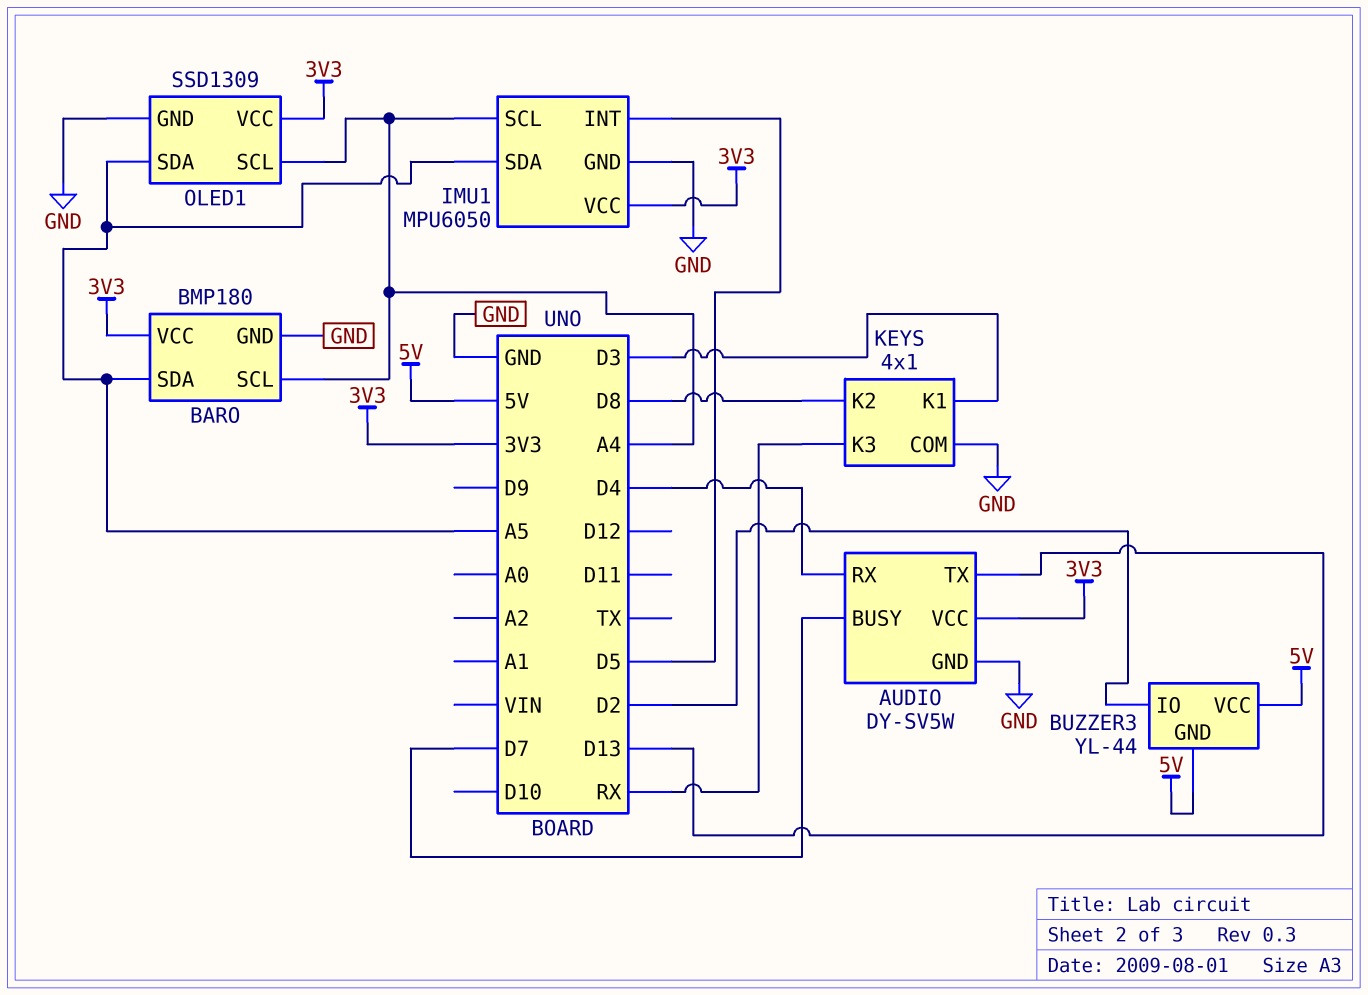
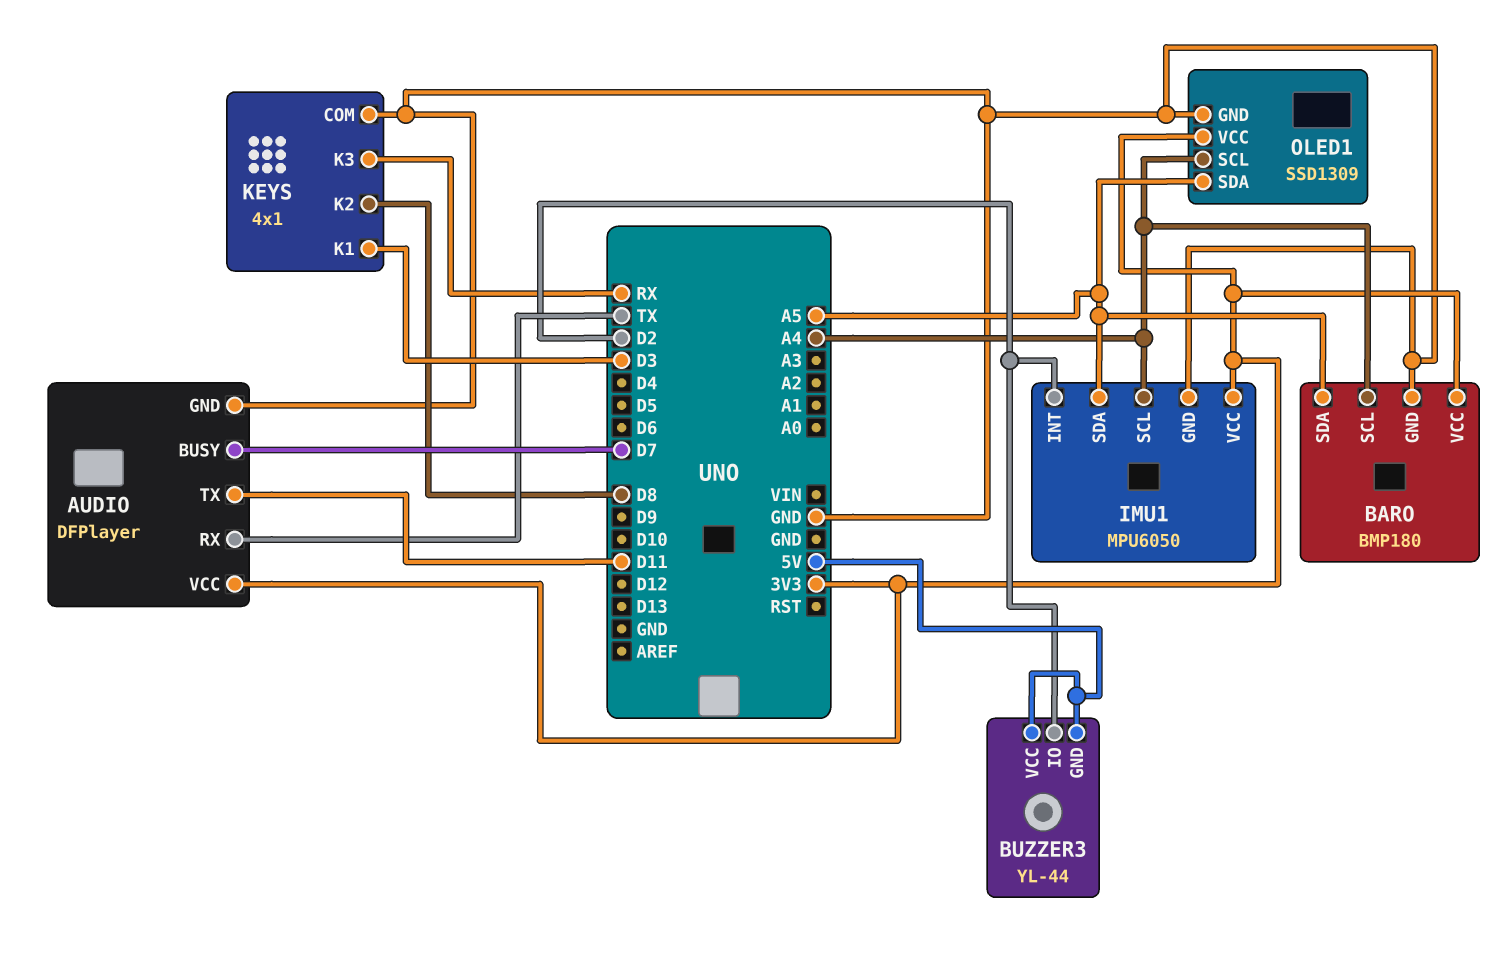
AUDIO: DY-SV5W -> DFPlayer
AUDIO pin RX: D4 -> TX
AUDIO pin TX: D13 -> D11
IMU1 pin INT: D5 -> D2

